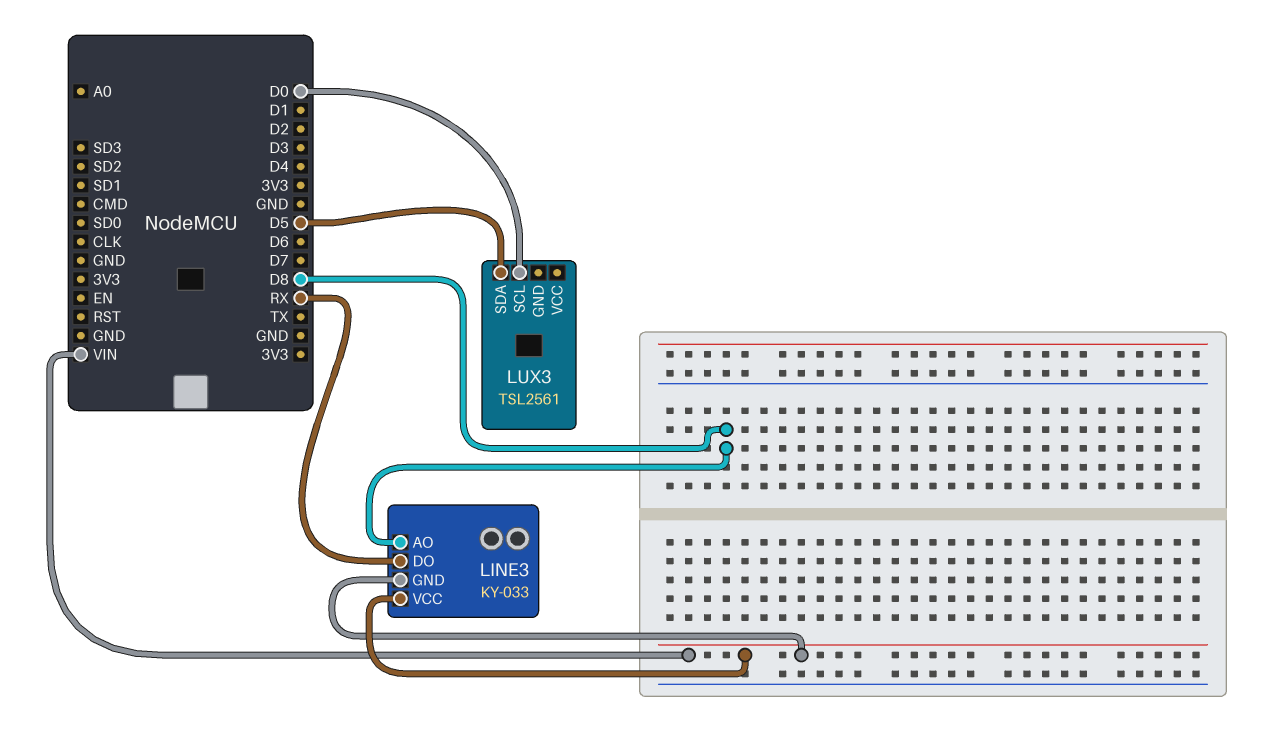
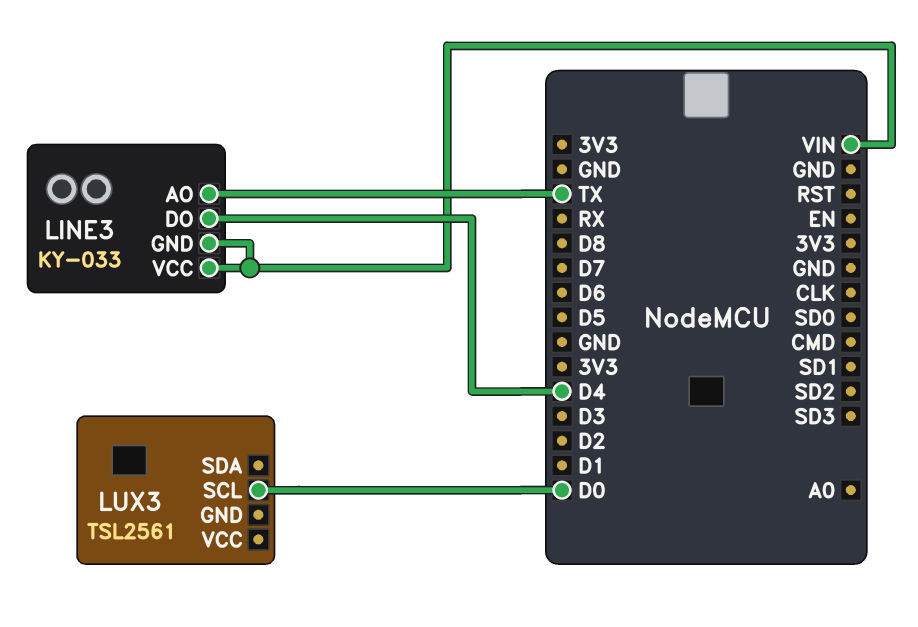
LINE3 pin AO: D8 -> TX
LINE3 pin DO: RX -> D4
LUX3 pin SDA: D5 -> none

